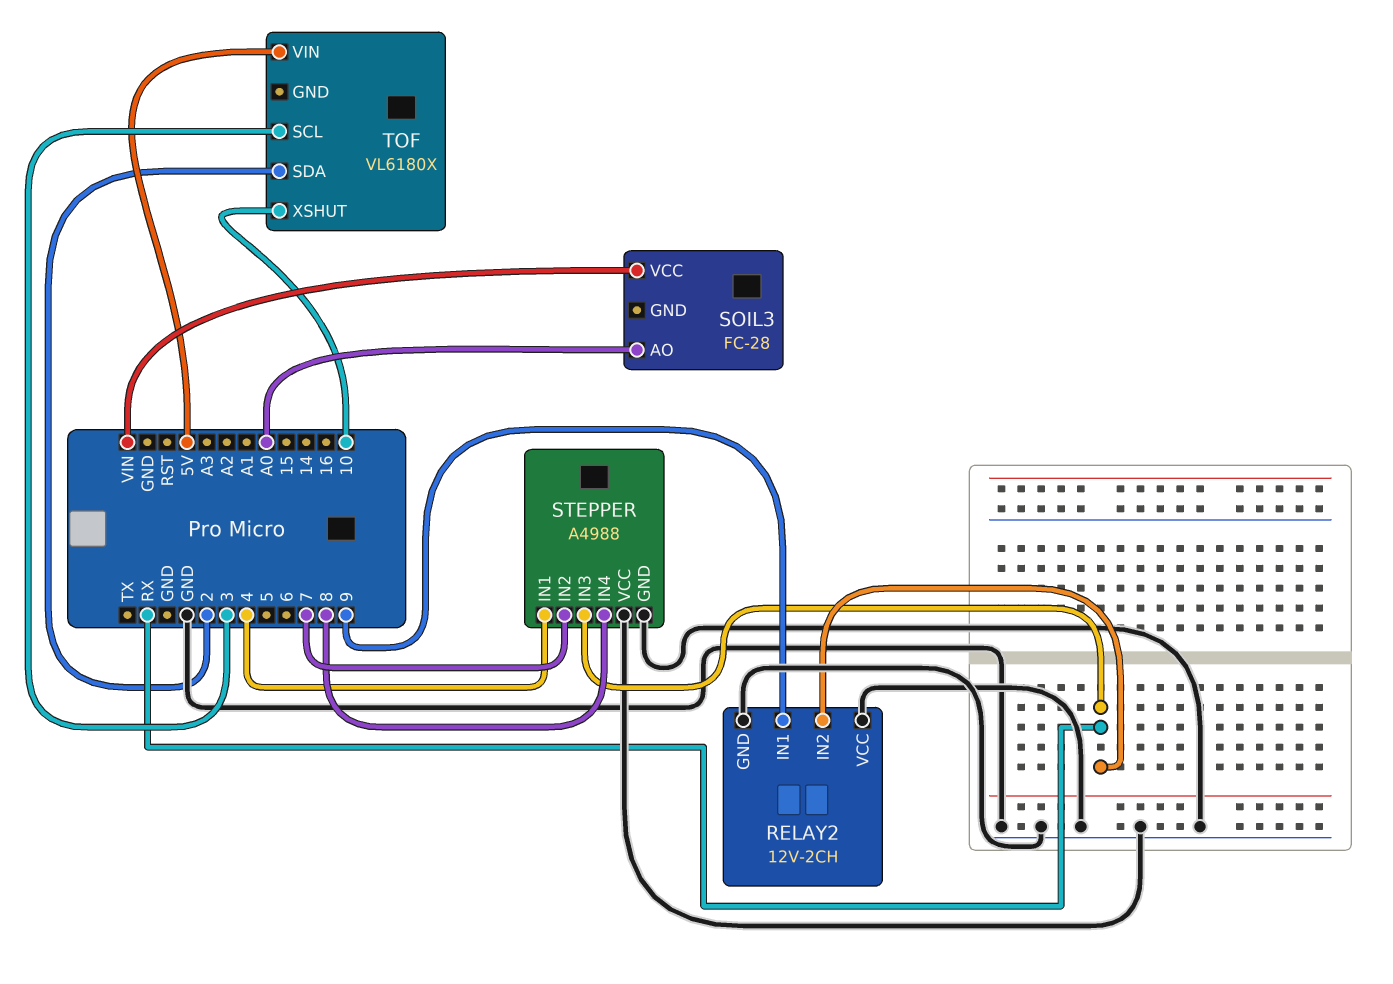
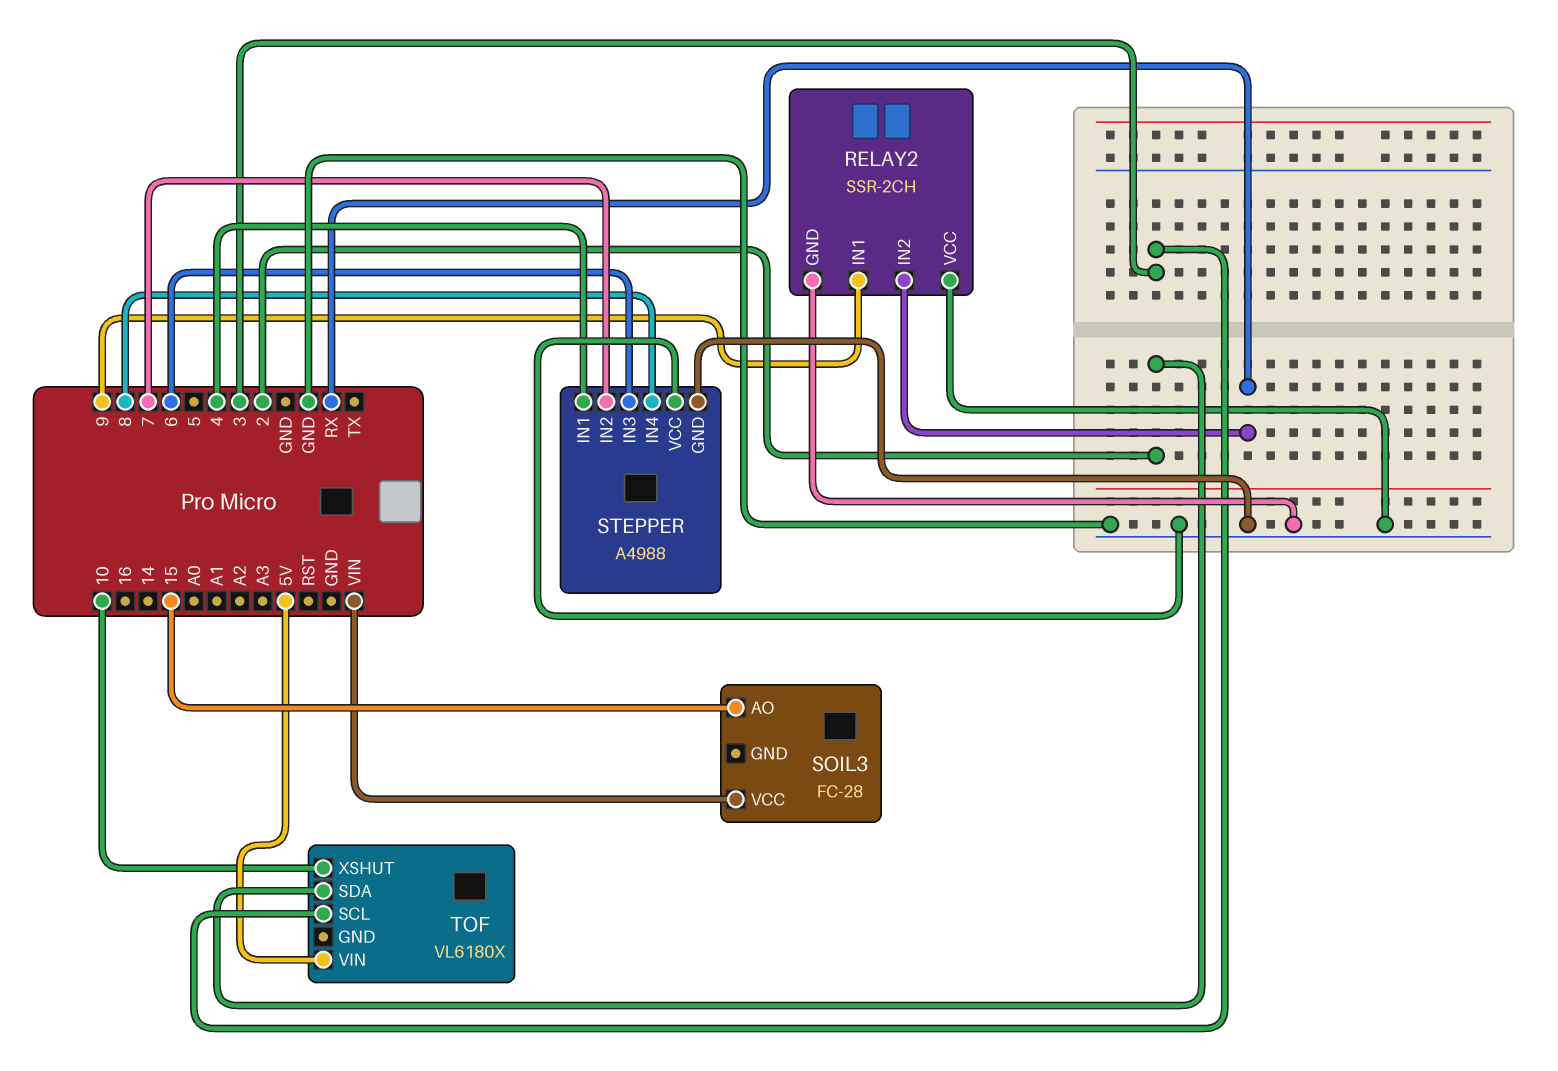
RELAY2: 12V-2CH -> SSR-2CH
SOIL3 pin AO: A0 -> 15
STEPPER pin IN3: RX -> 6

